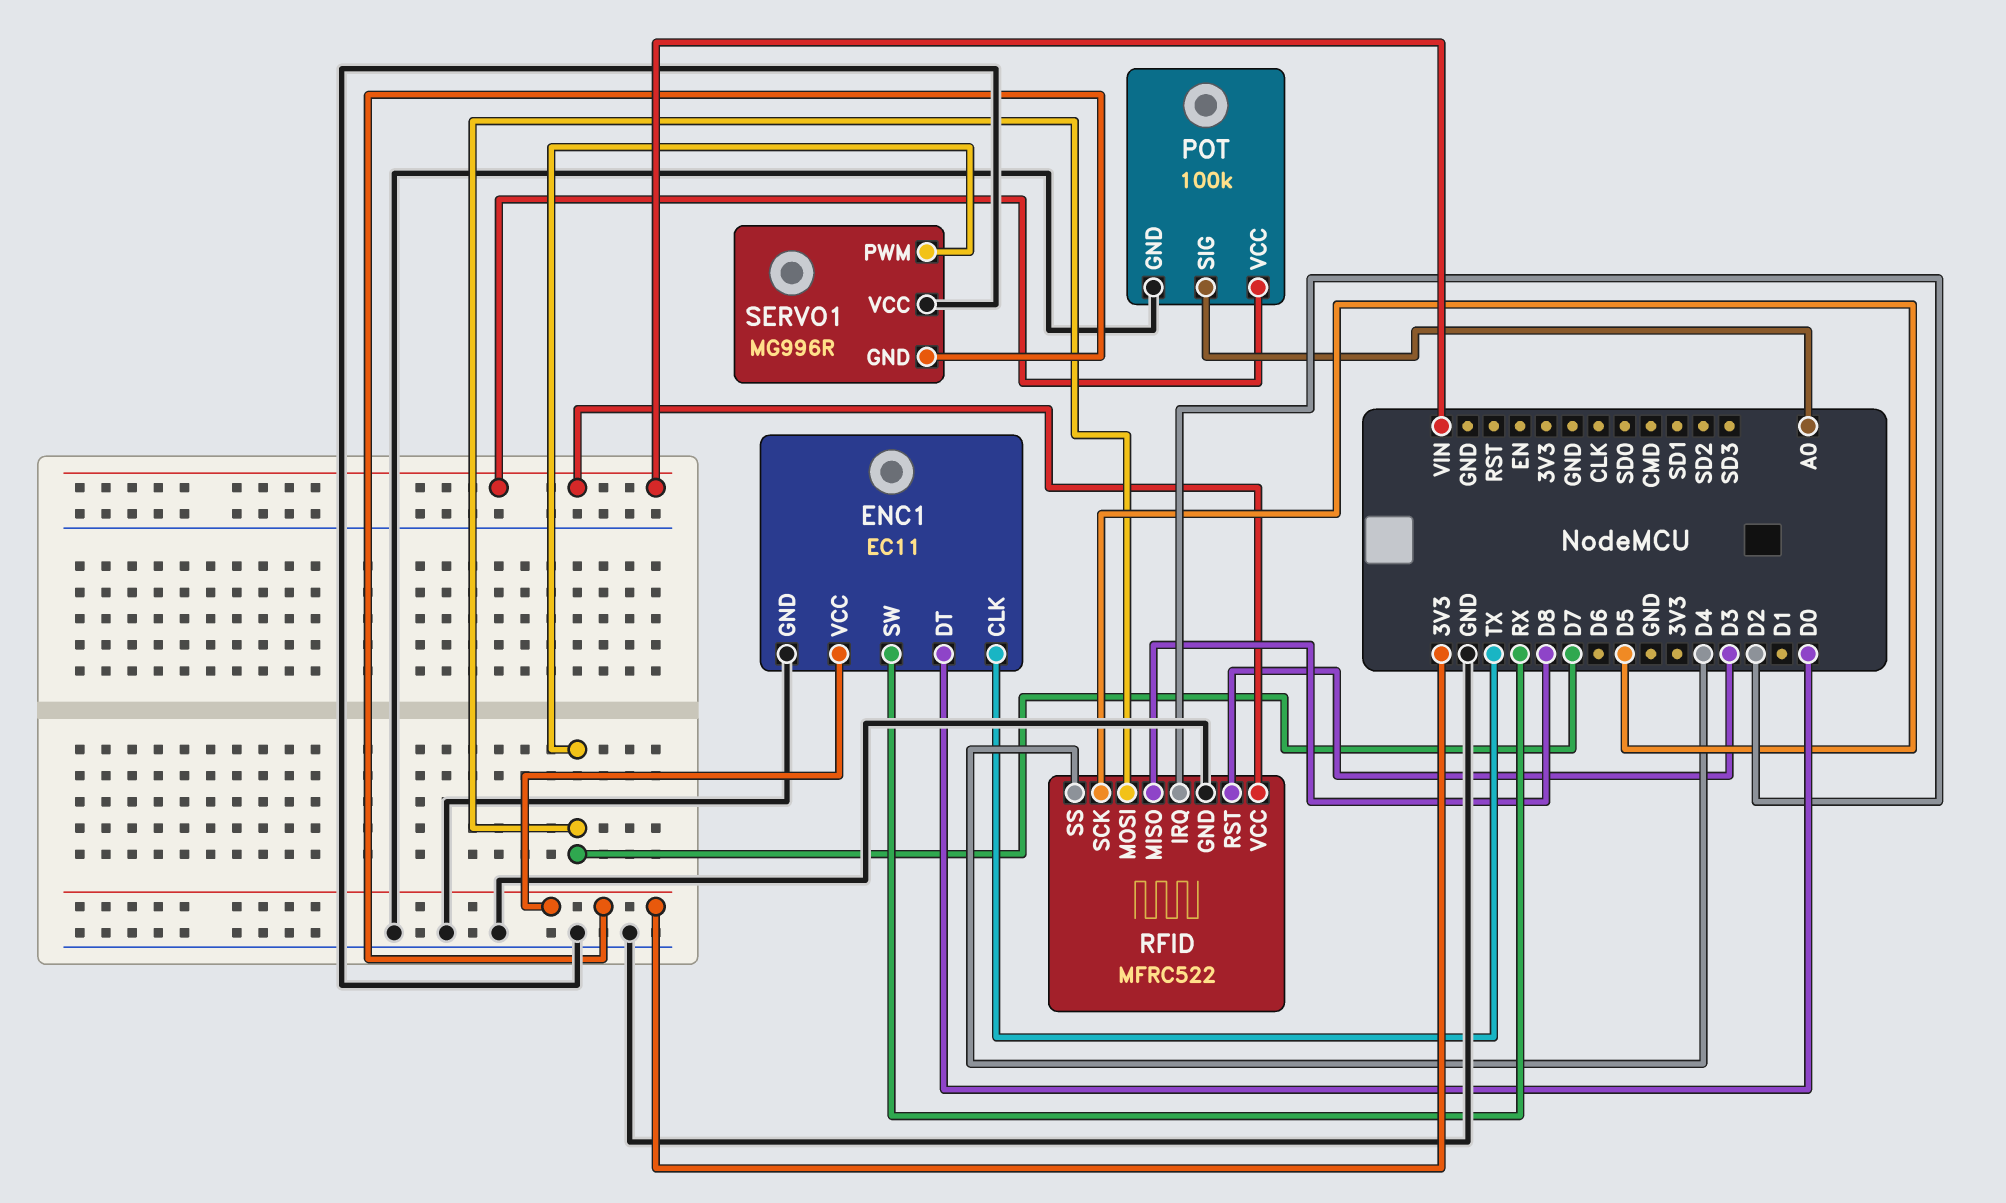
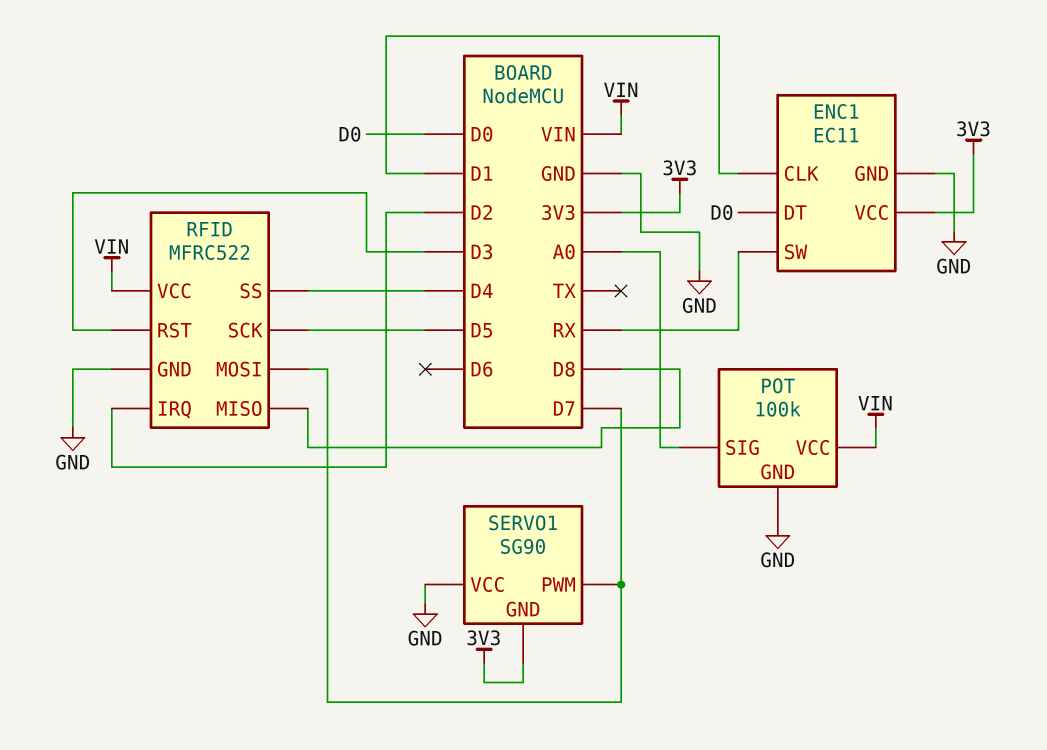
ENC1 pin CLK: TX -> D1
SERVO1: MG996R -> SG90

